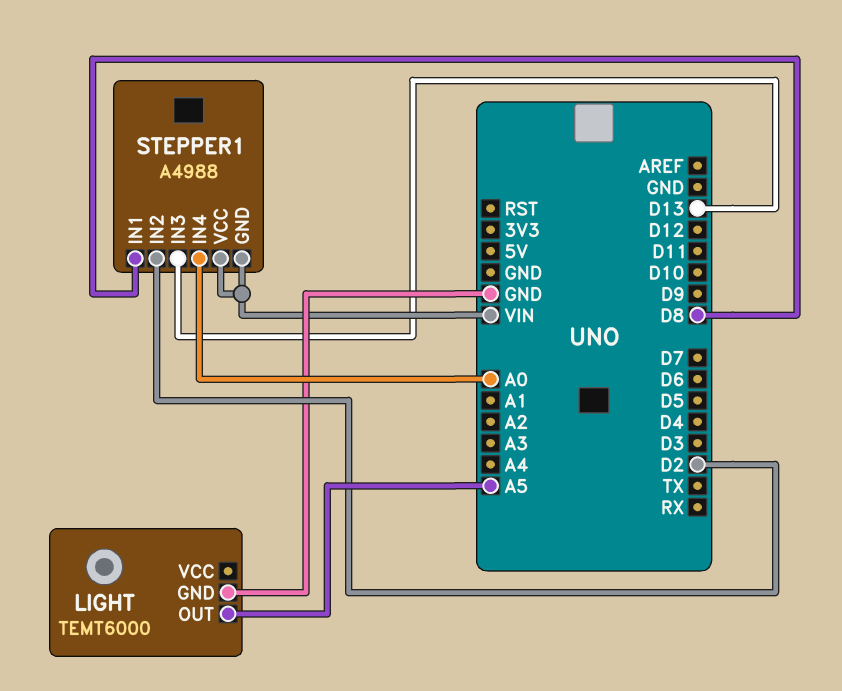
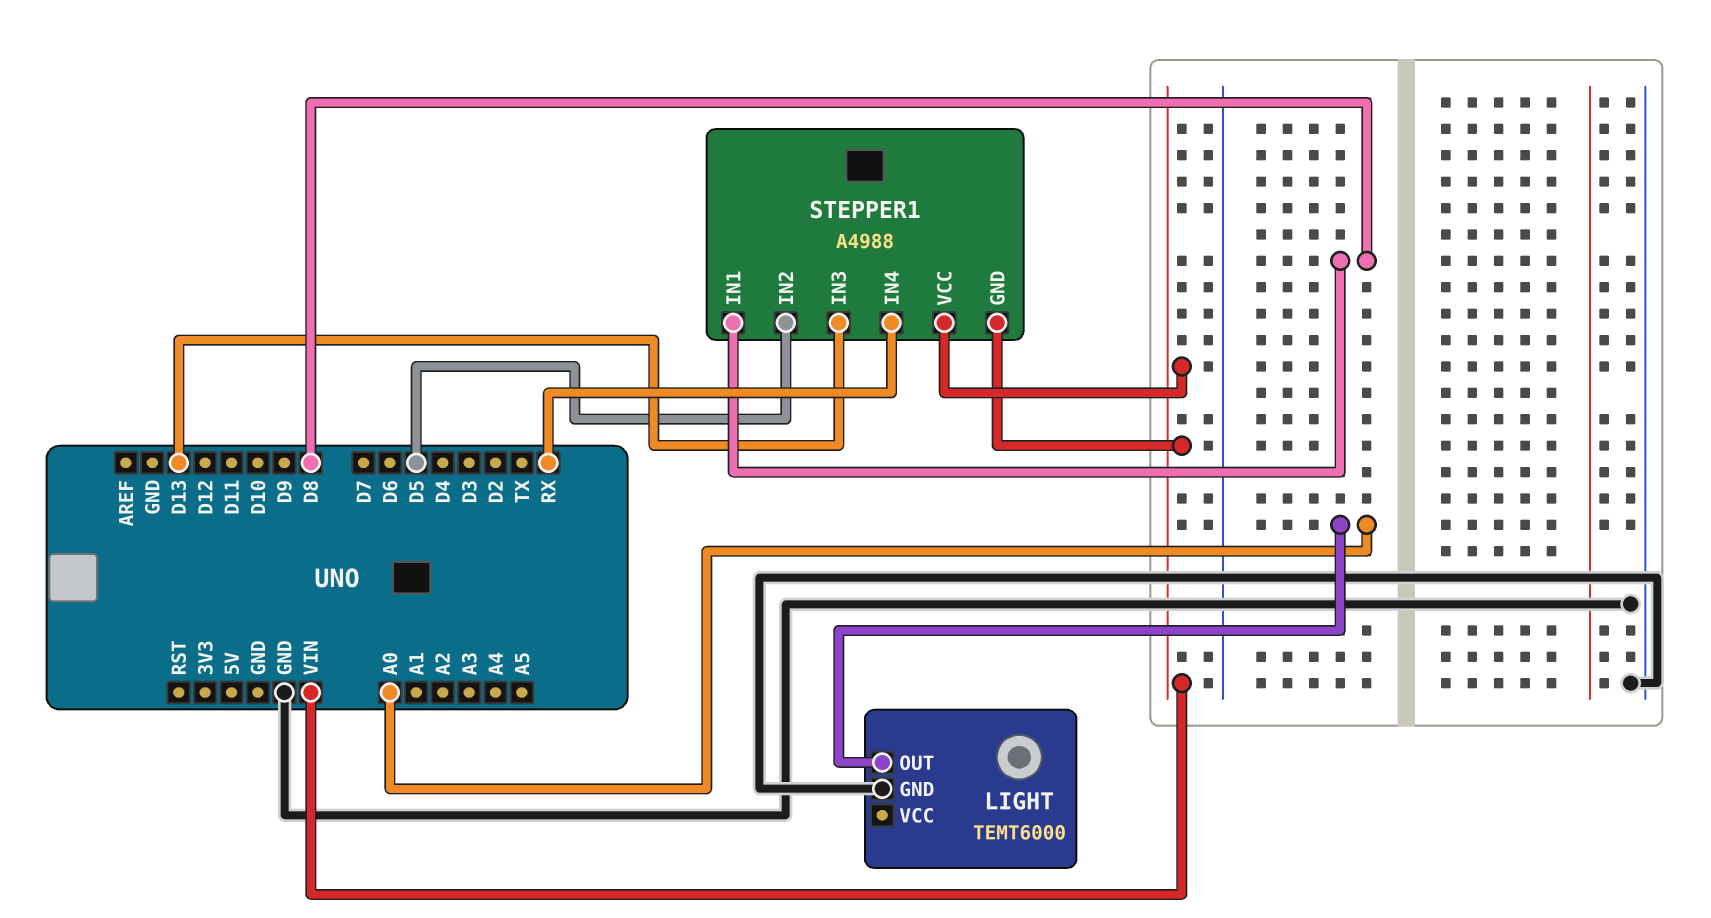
LIGHT pin OUT: A5 -> A0
STEPPER1 pin IN2: D2 -> D5
STEPPER1 pin IN4: A0 -> RX

